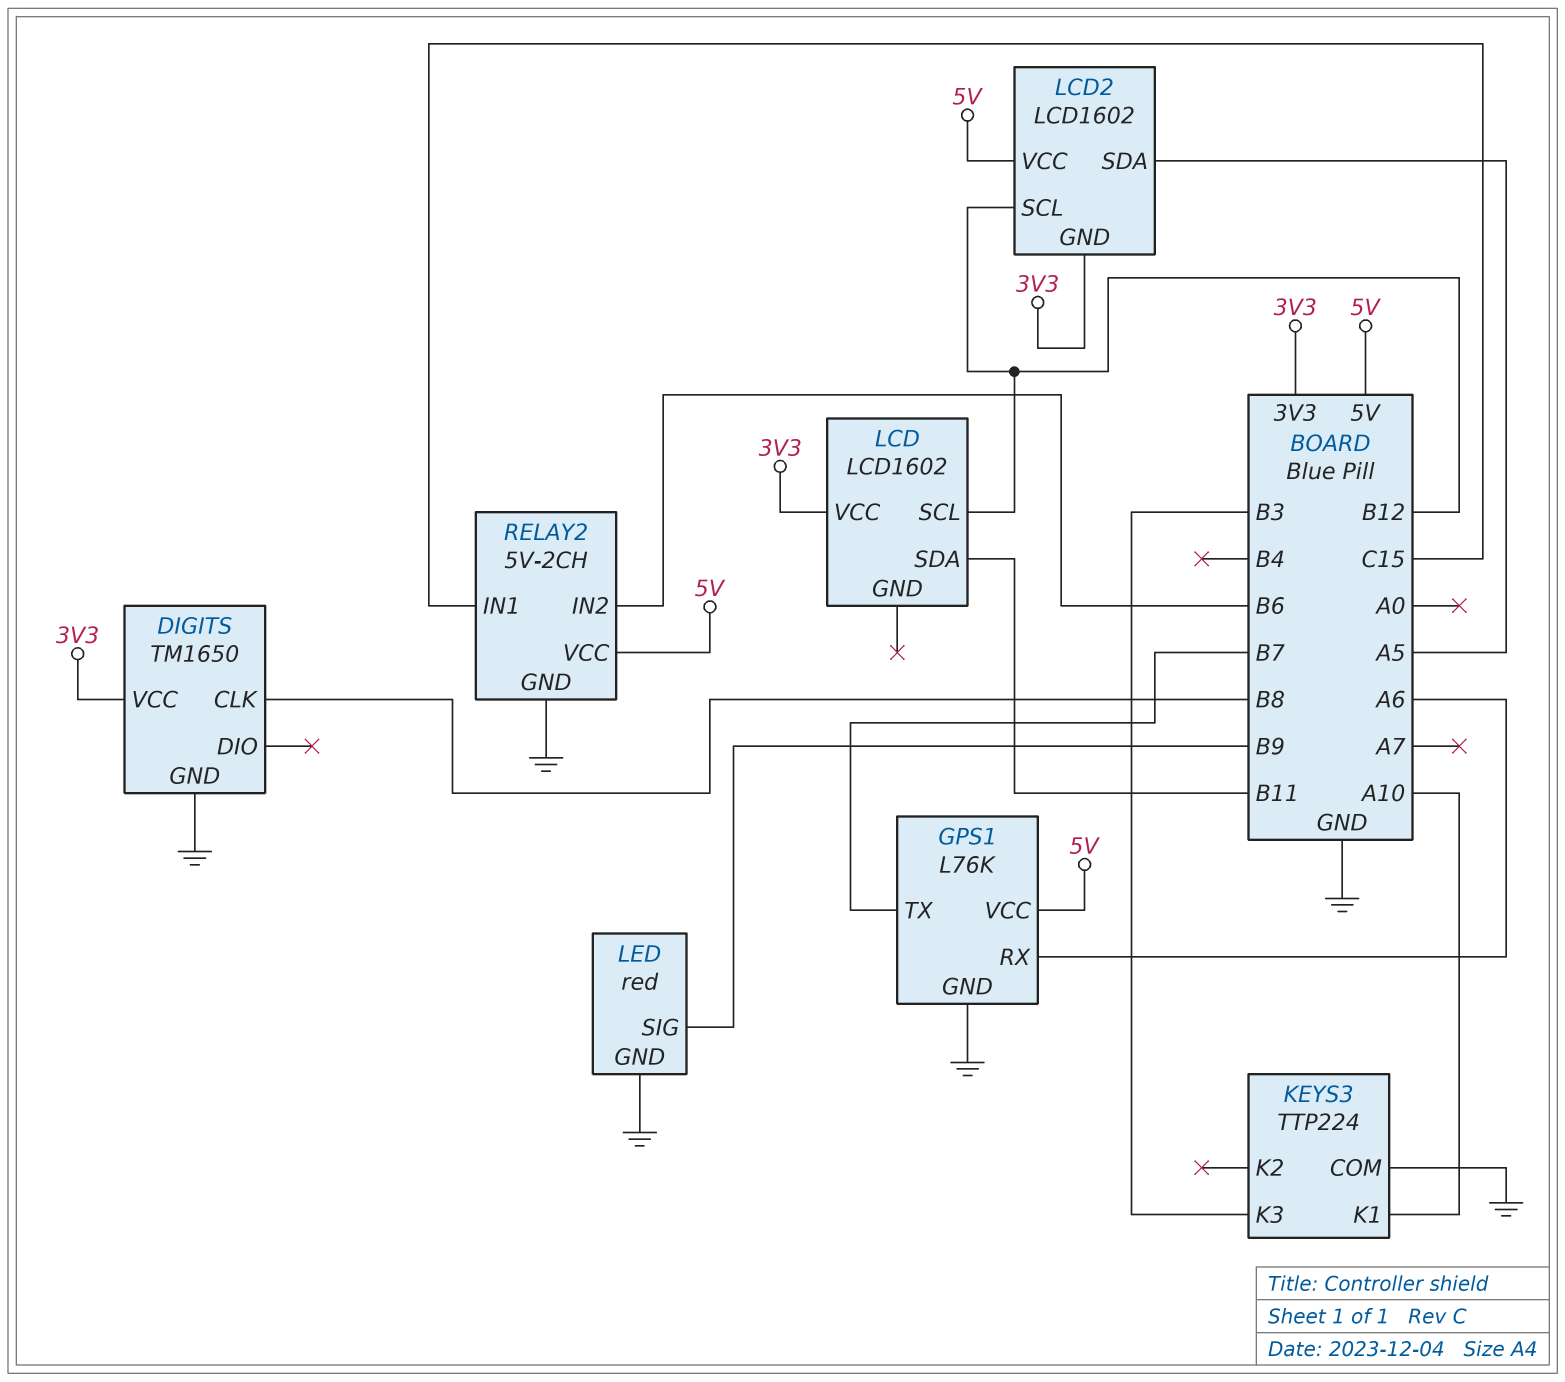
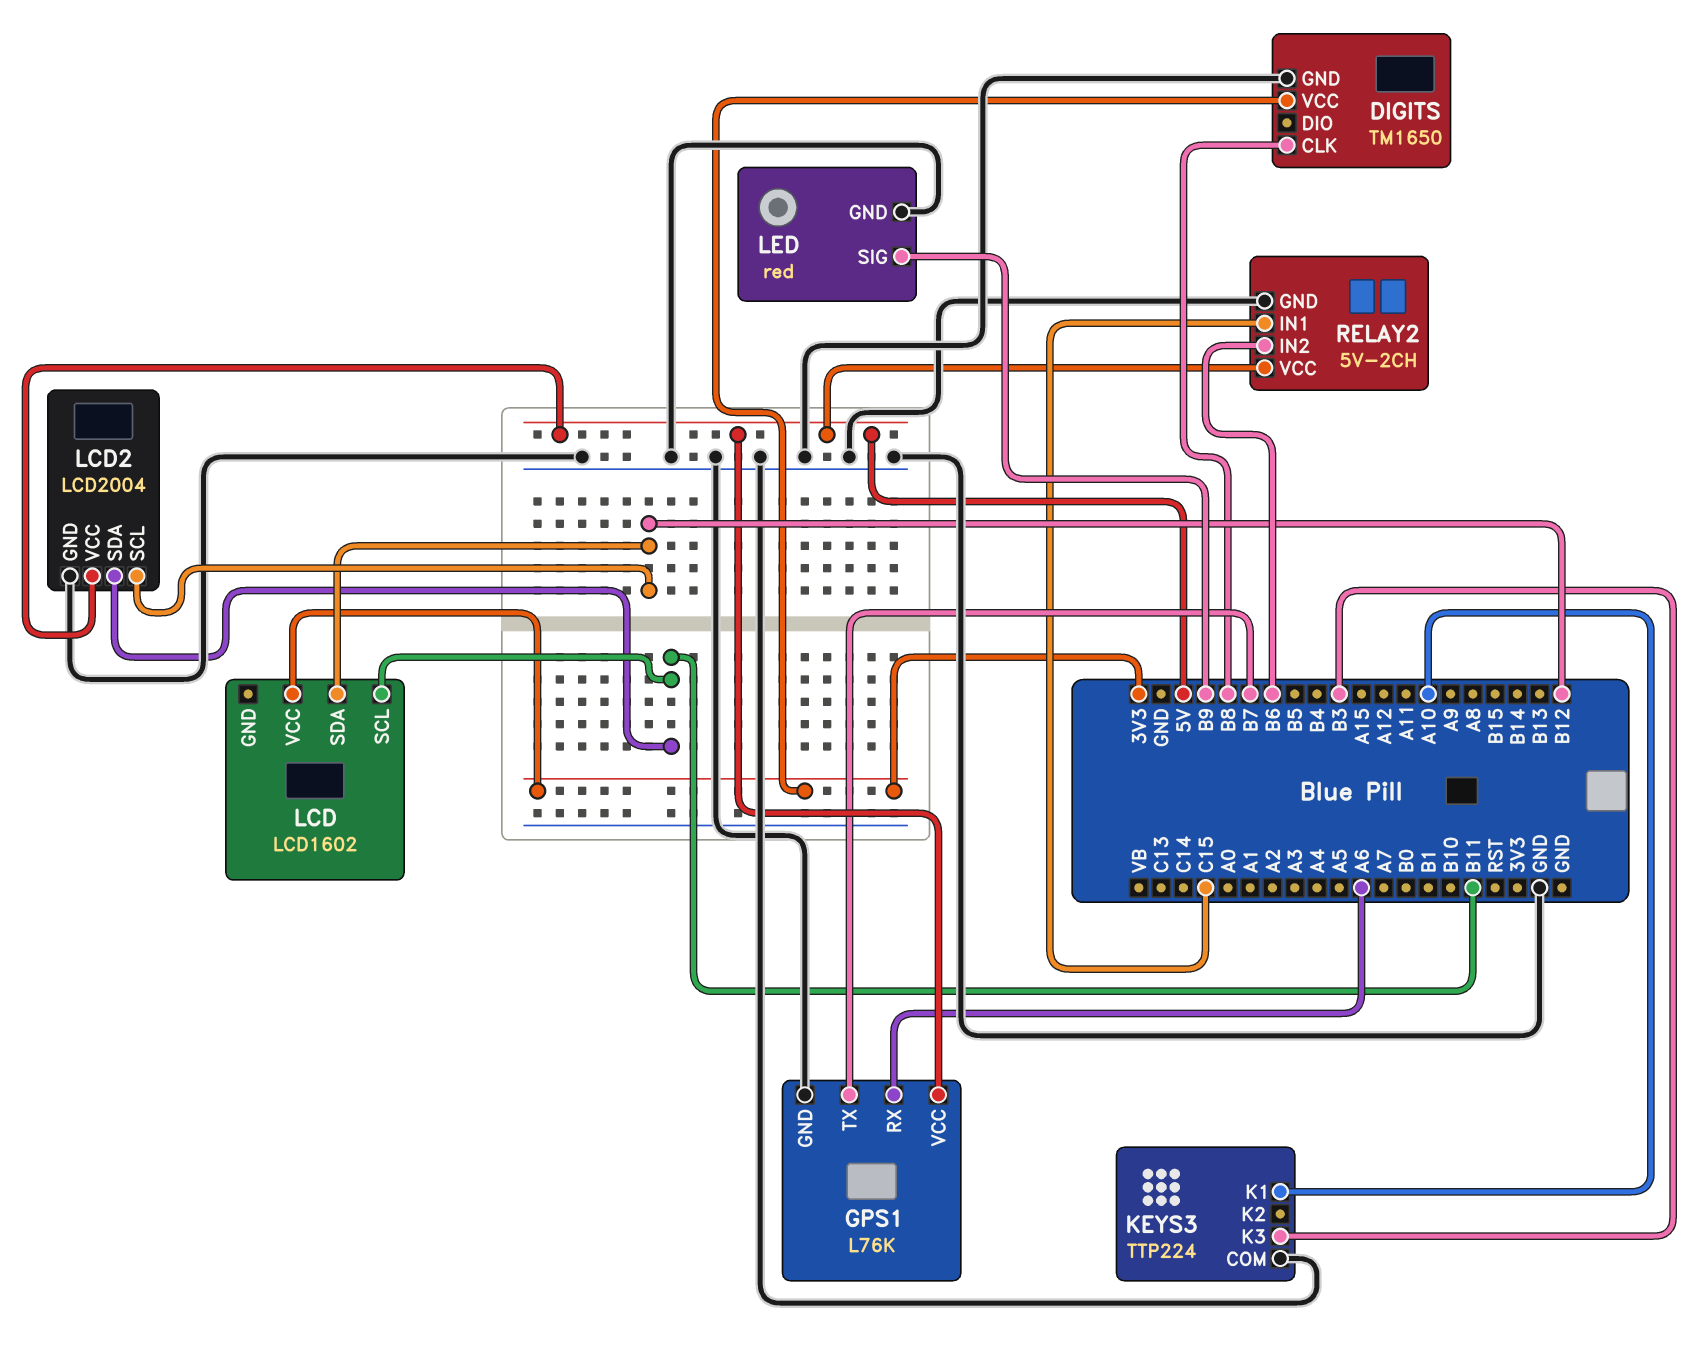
LCD pin SCL: B12 -> B11
LCD pin SDA: B11 -> B12
LCD2: LCD1602 -> LCD2004
LCD2 pin GND: 3V3 -> GND
LCD2 pin SDA: A5 -> B11

